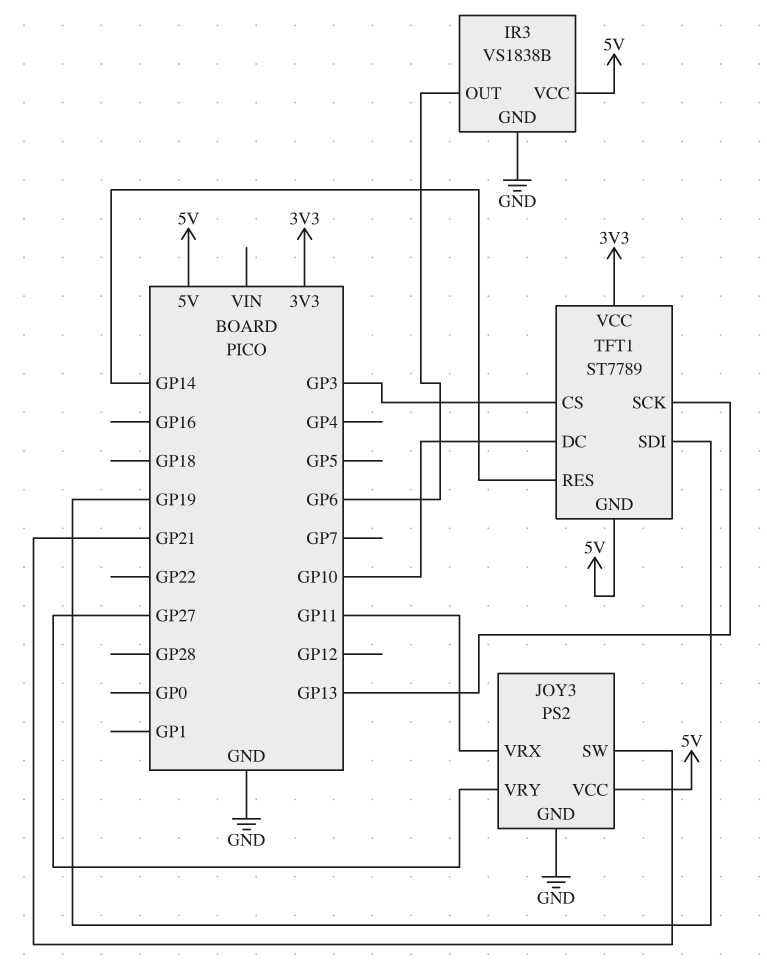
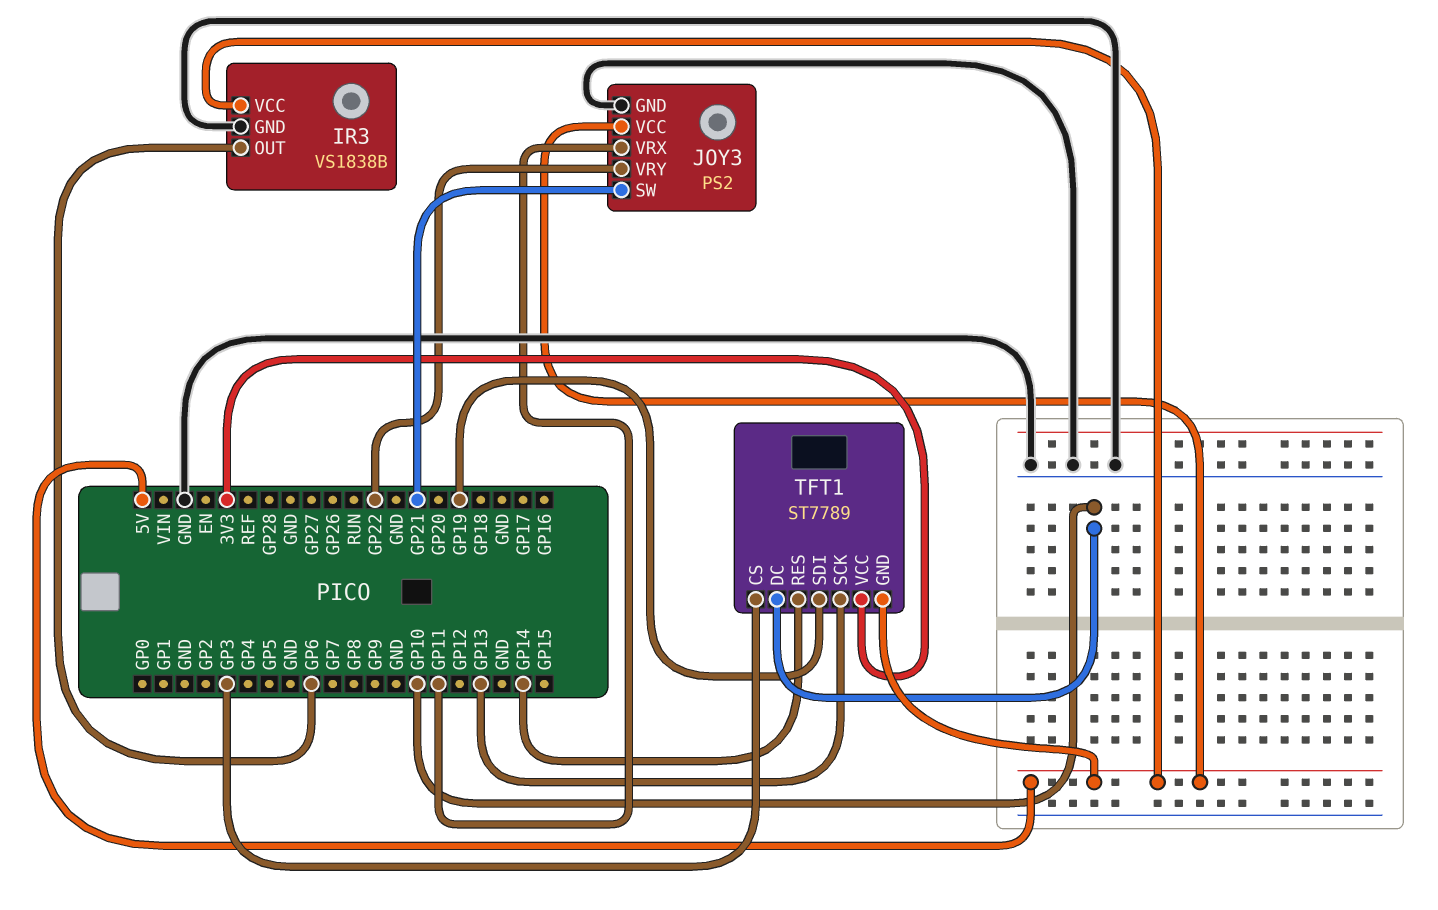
JOY3 pin VRY: GP27 -> GP22

